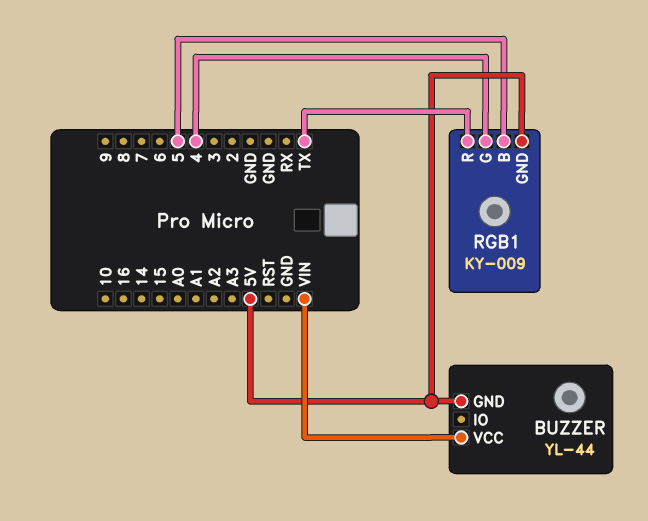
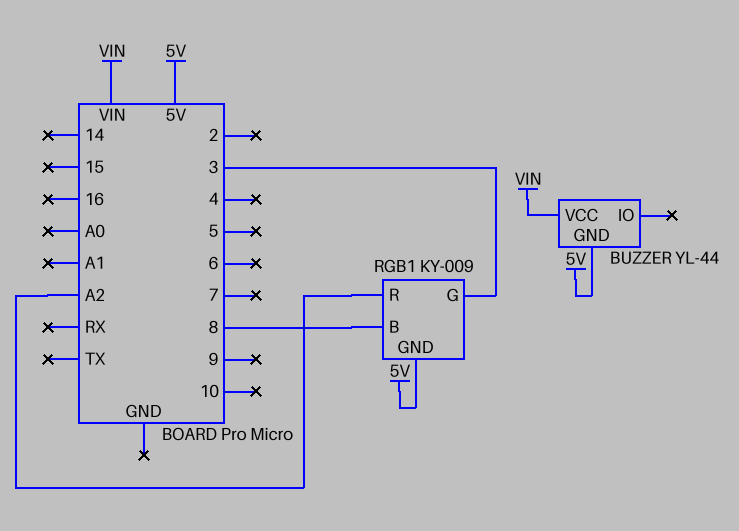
RGB1 pin B: 5 -> 8
RGB1 pin G: 4 -> 3
RGB1 pin R: TX -> A2

